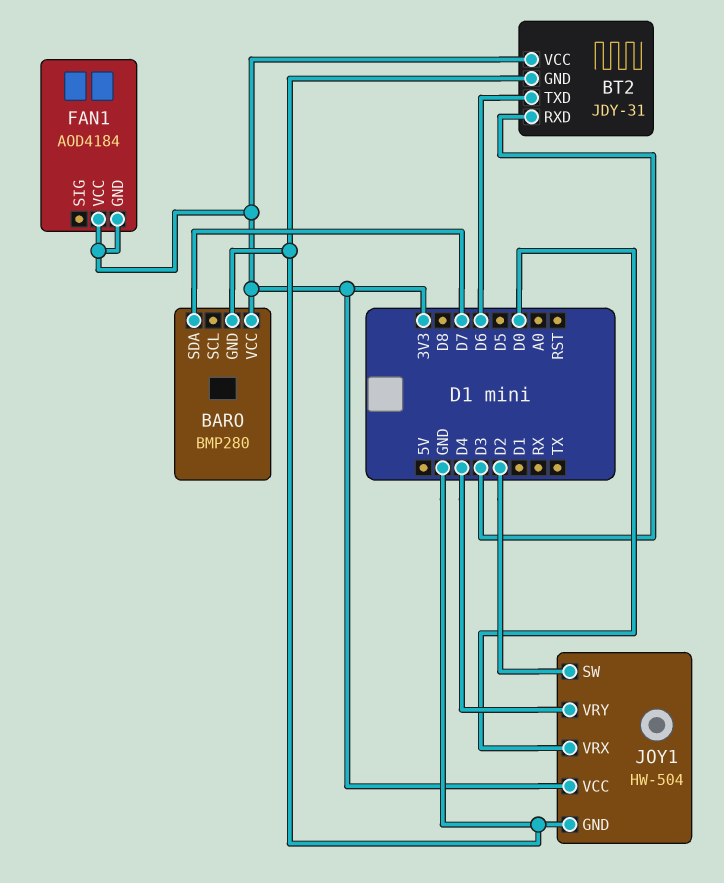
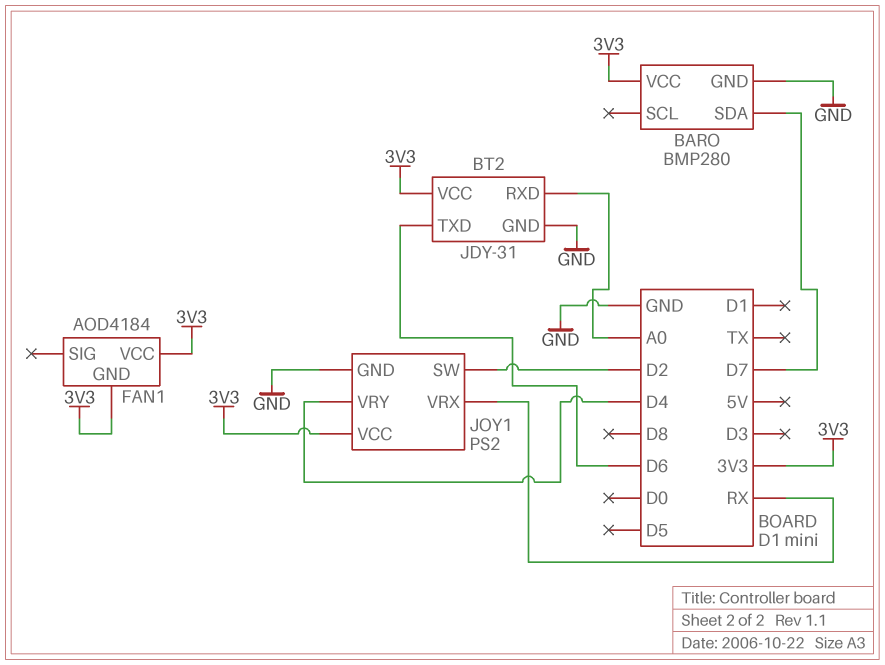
BT2 pin RXD: D3 -> A0
JOY1: HW-504 -> PS2
JOY1 pin VRX: D0 -> RX

